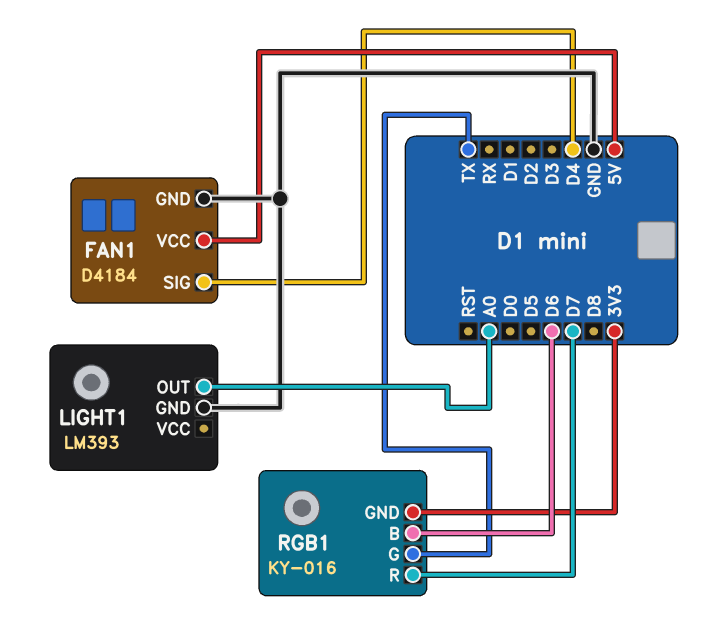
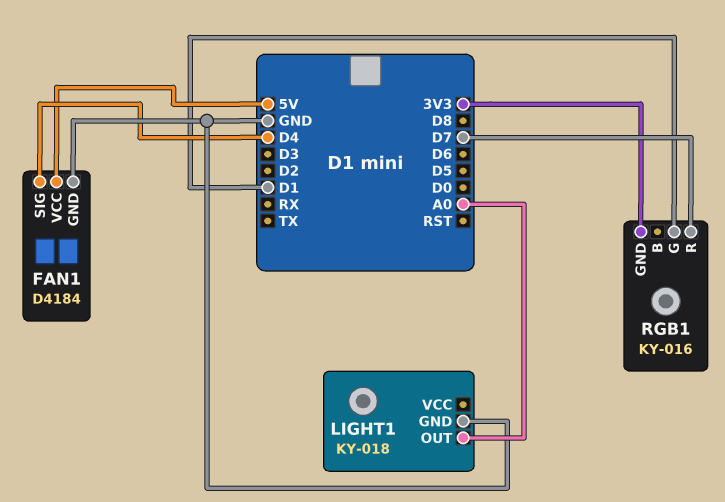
LIGHT1: LM393 -> KY-018
RGB1 pin B: D6 -> none
RGB1 pin G: TX -> D1

